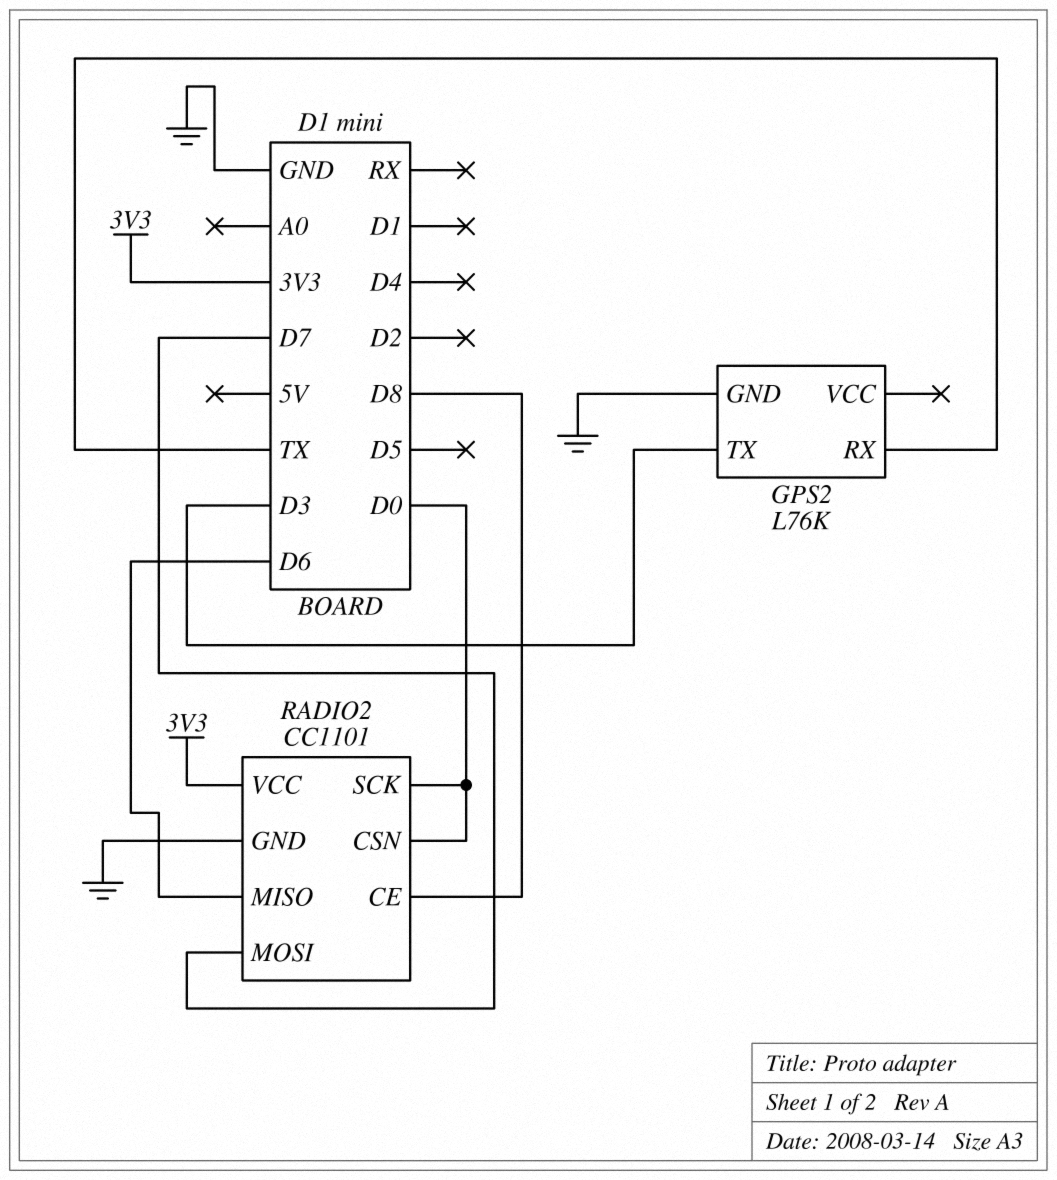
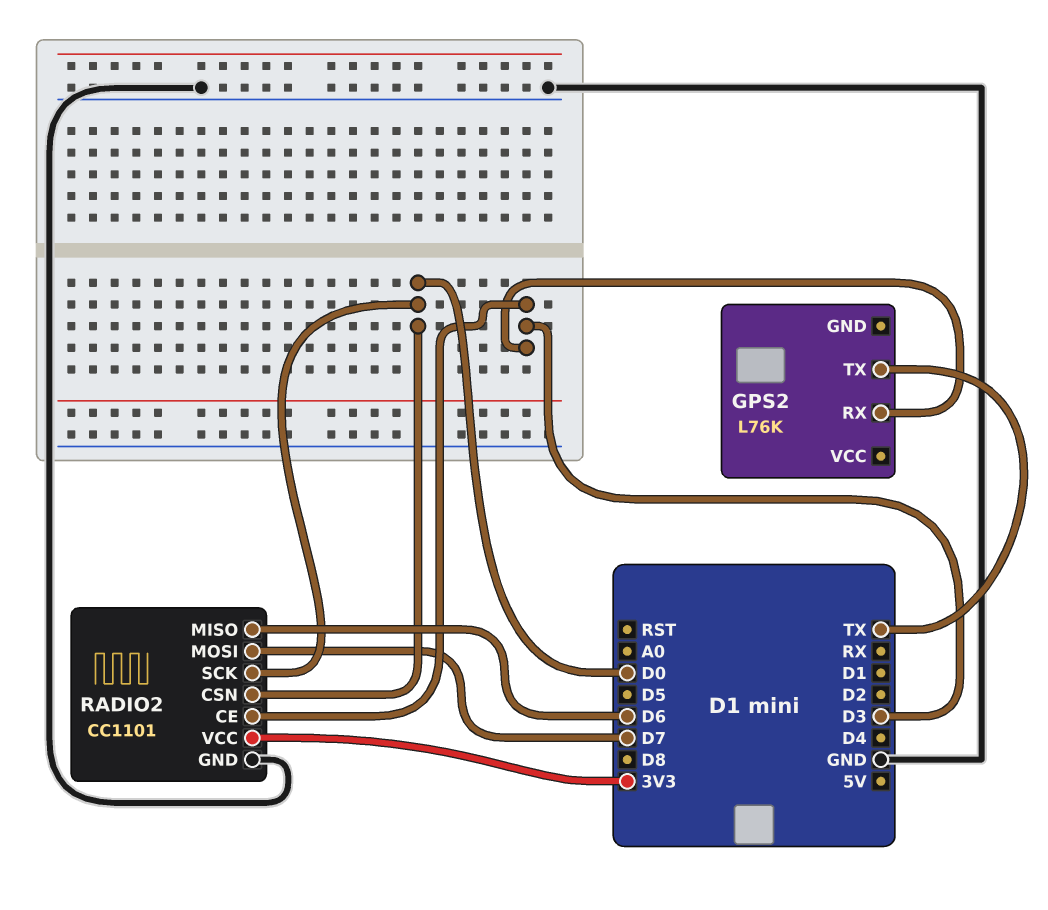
GPS2 pin GND: GND -> none
GPS2 pin RX: TX -> D3
GPS2 pin TX: D3 -> TX
RADIO2 pin CE: D8 -> D3

